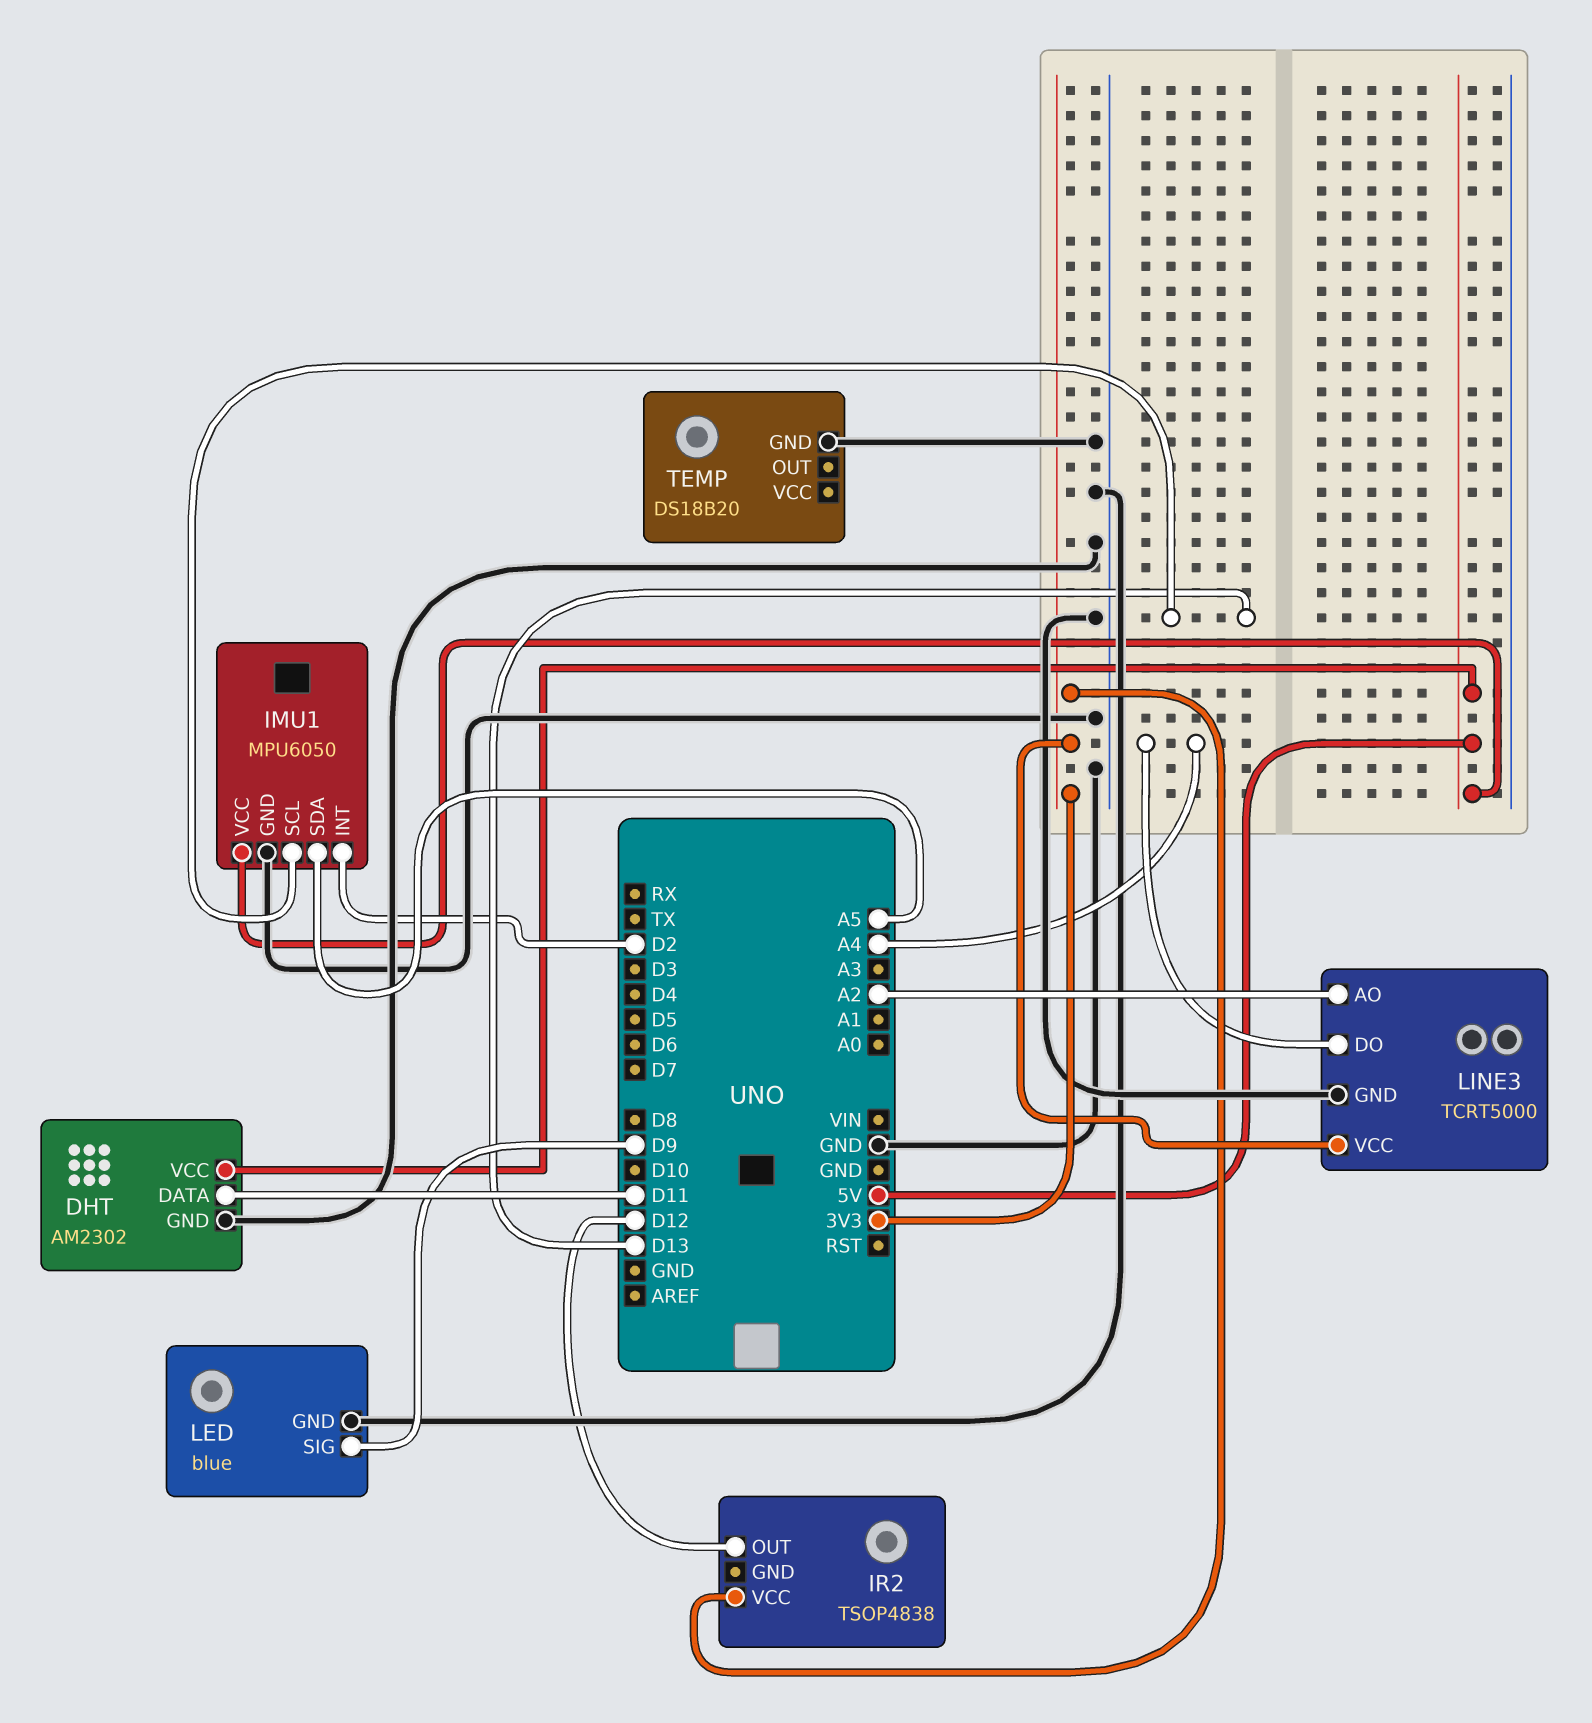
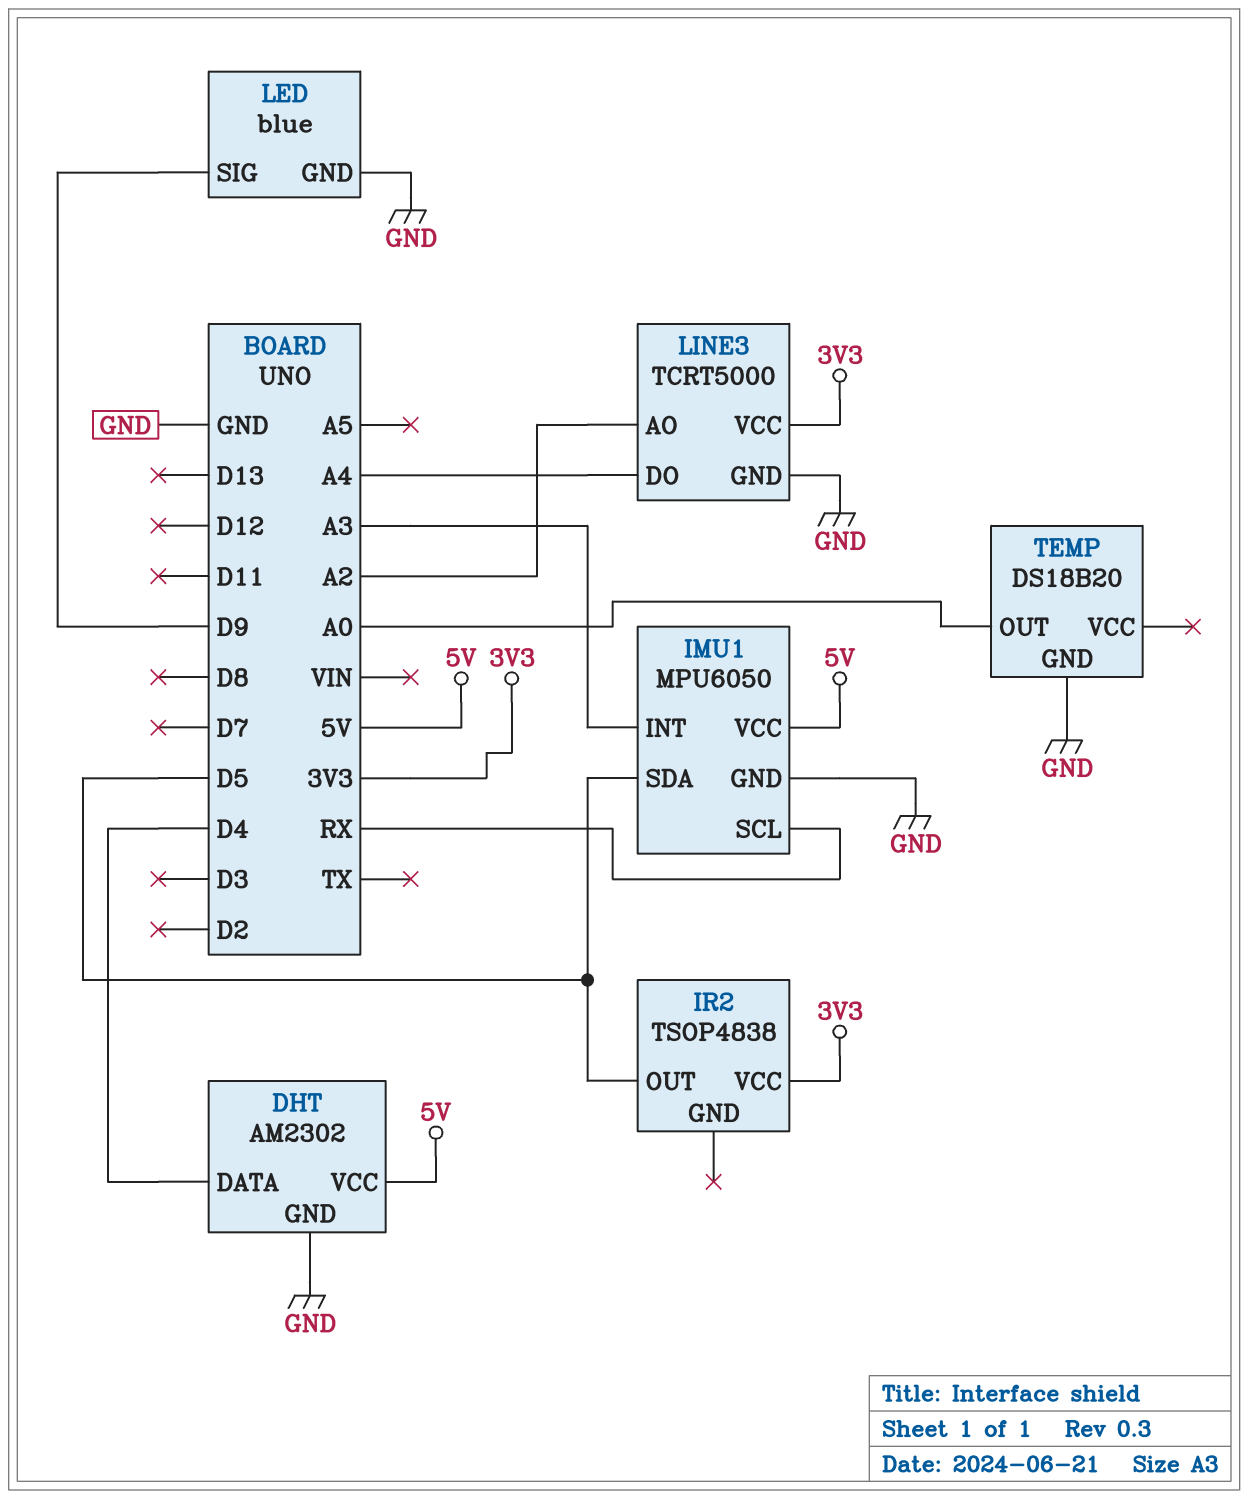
DHT pin DATA: D11 -> D4
IMU1 pin INT: D2 -> A3
IMU1 pin SCL: D13 -> RX
IMU1 pin SDA: A5 -> D5
IR2 pin OUT: D12 -> D5
TEMP pin OUT: none -> A0

